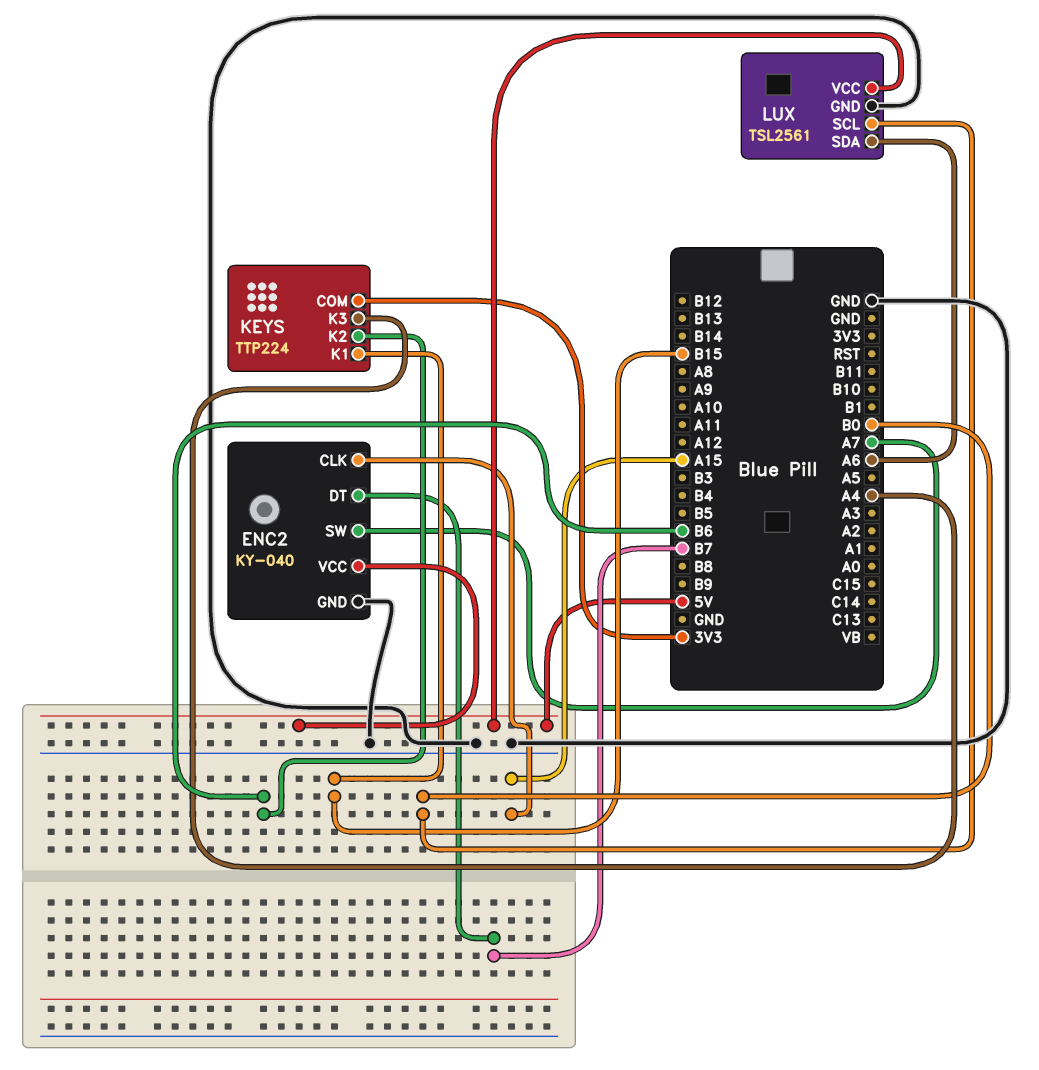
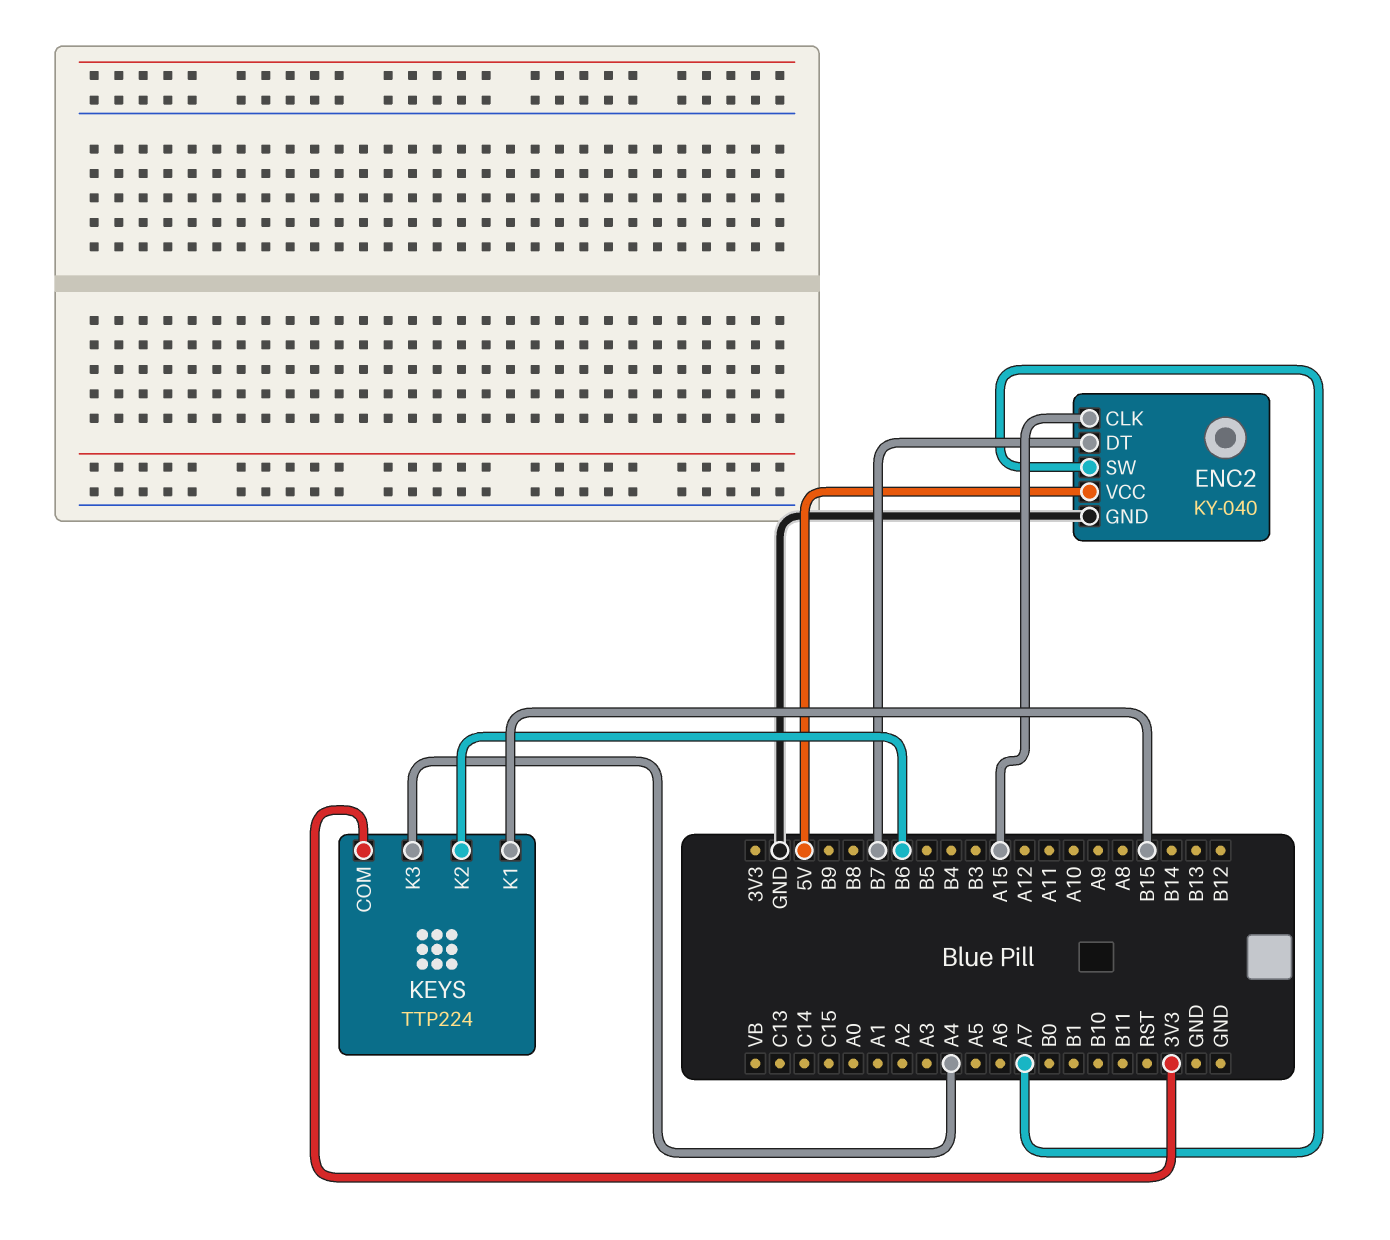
LUX: TSL2561 -> none
LUX pin GND: GND -> none
LUX pin SCL: B0 -> none
LUX pin SDA: A6 -> none
LUX pin VCC: 5V -> none

